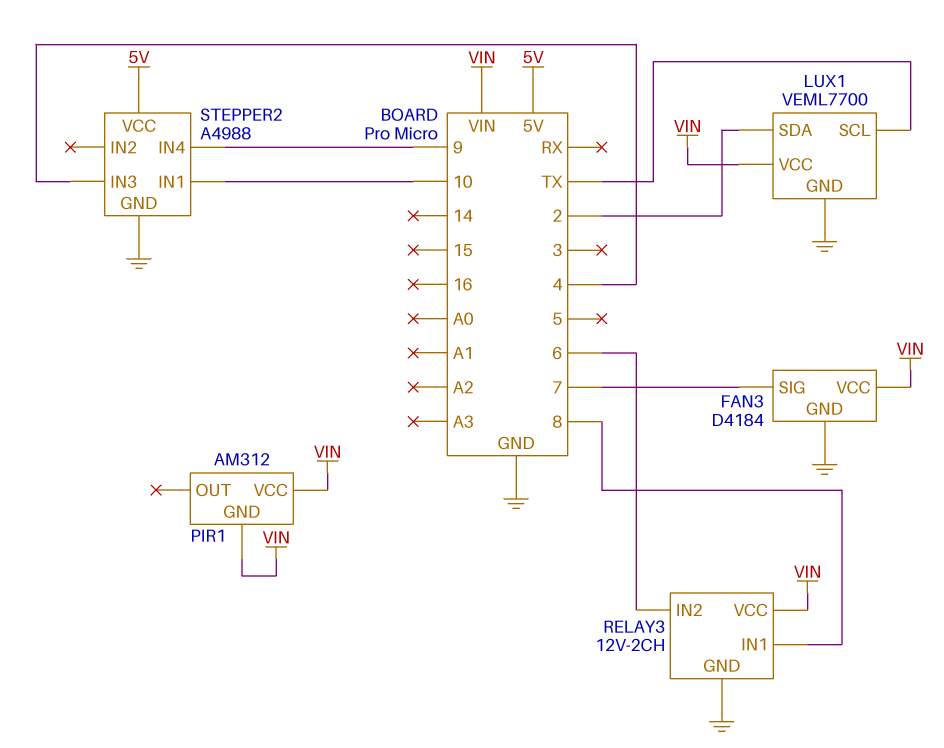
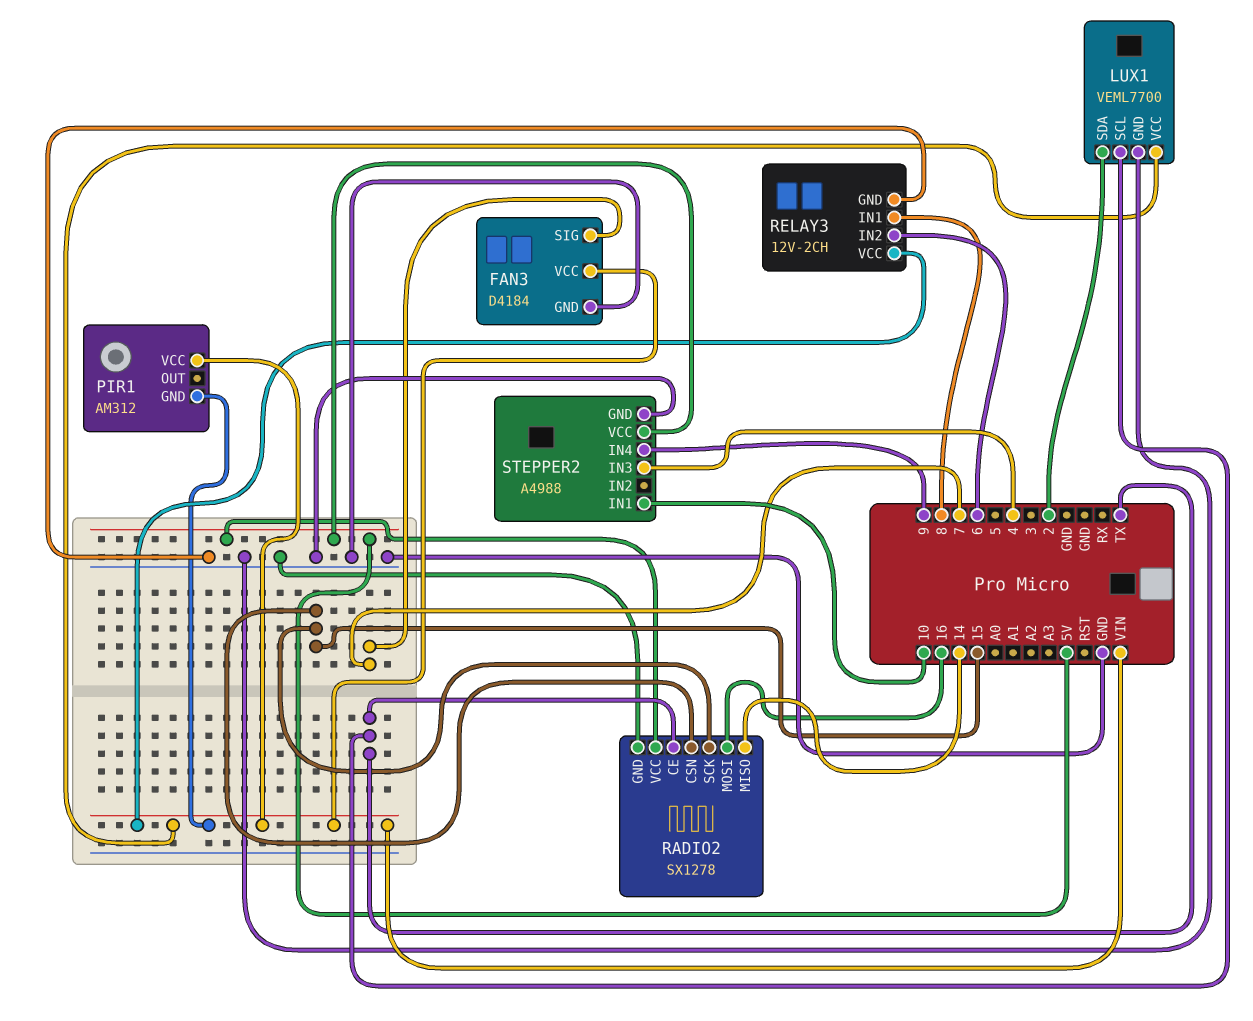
RADIO2: none -> SX1278
RADIO2 pin CE: none -> TX
RADIO2 pin CSN: none -> 15
RADIO2 pin GND: none -> GND
RADIO2 pin MISO: none -> 14
RADIO2 pin MOSI: none -> 16
RADIO2 pin SCK: none -> 15
RADIO2 pin VCC: none -> 5V

